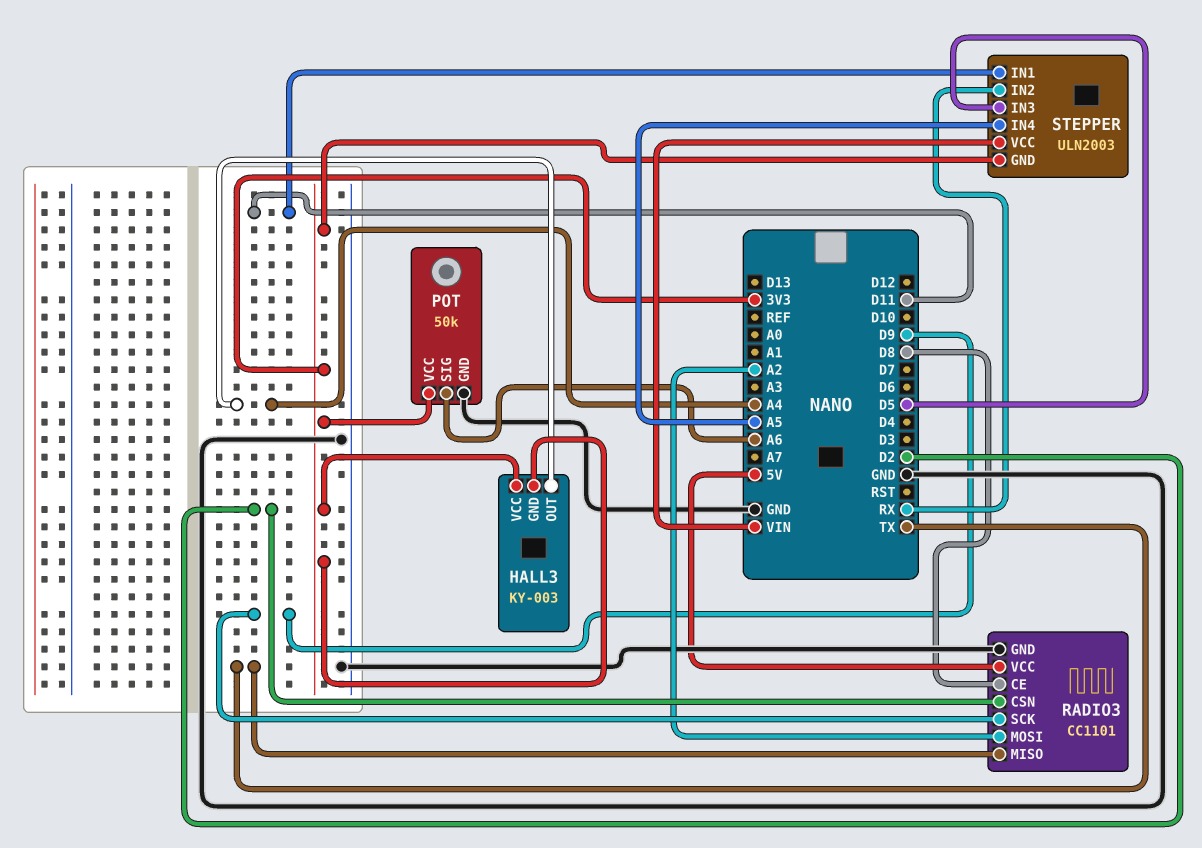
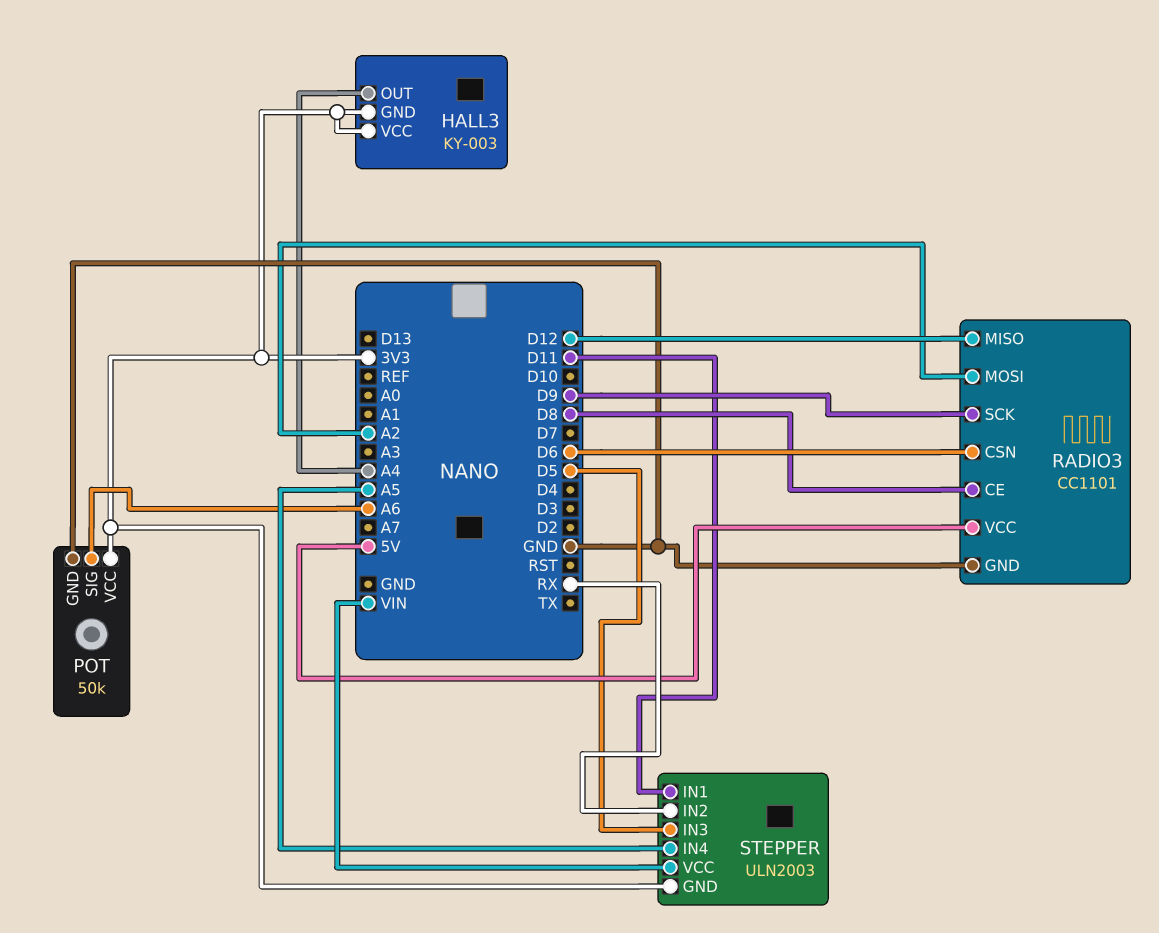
RADIO3 pin CSN: D2 -> D6
RADIO3 pin MISO: TX -> D12

